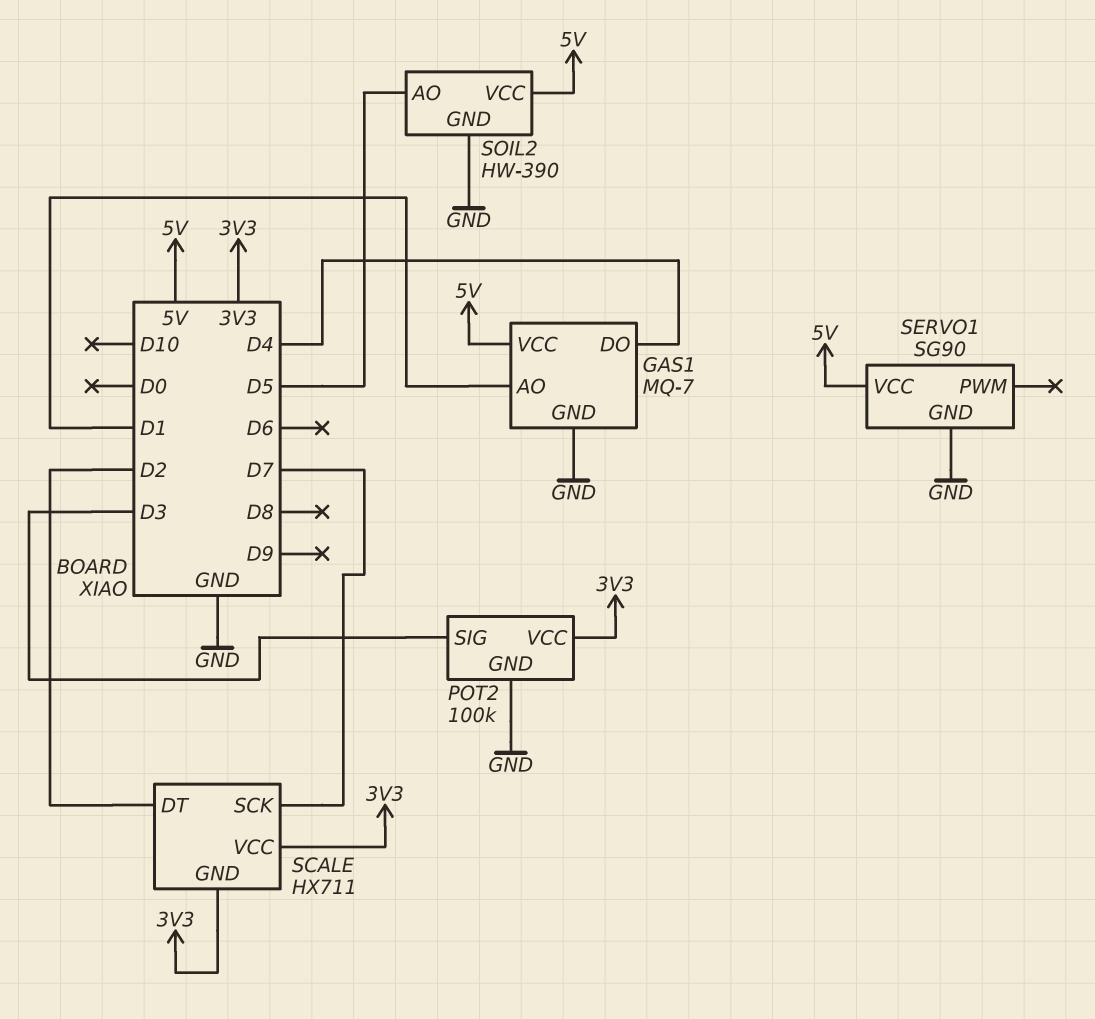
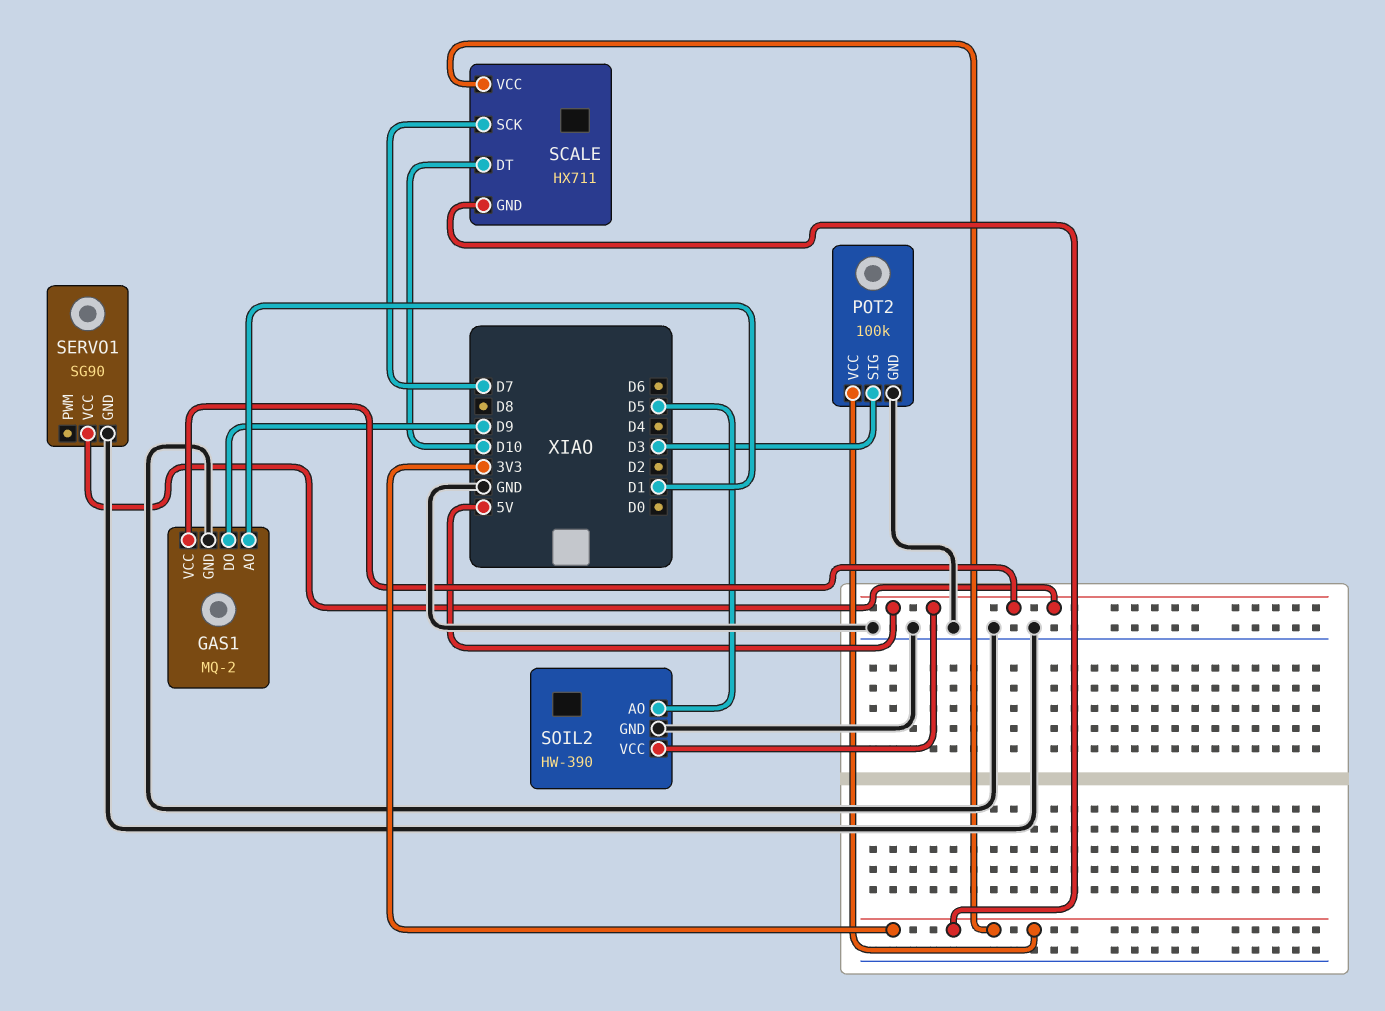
GAS1: MQ-7 -> MQ-2
GAS1 pin DO: D4 -> D9
SCALE pin DT: D2 -> D10

